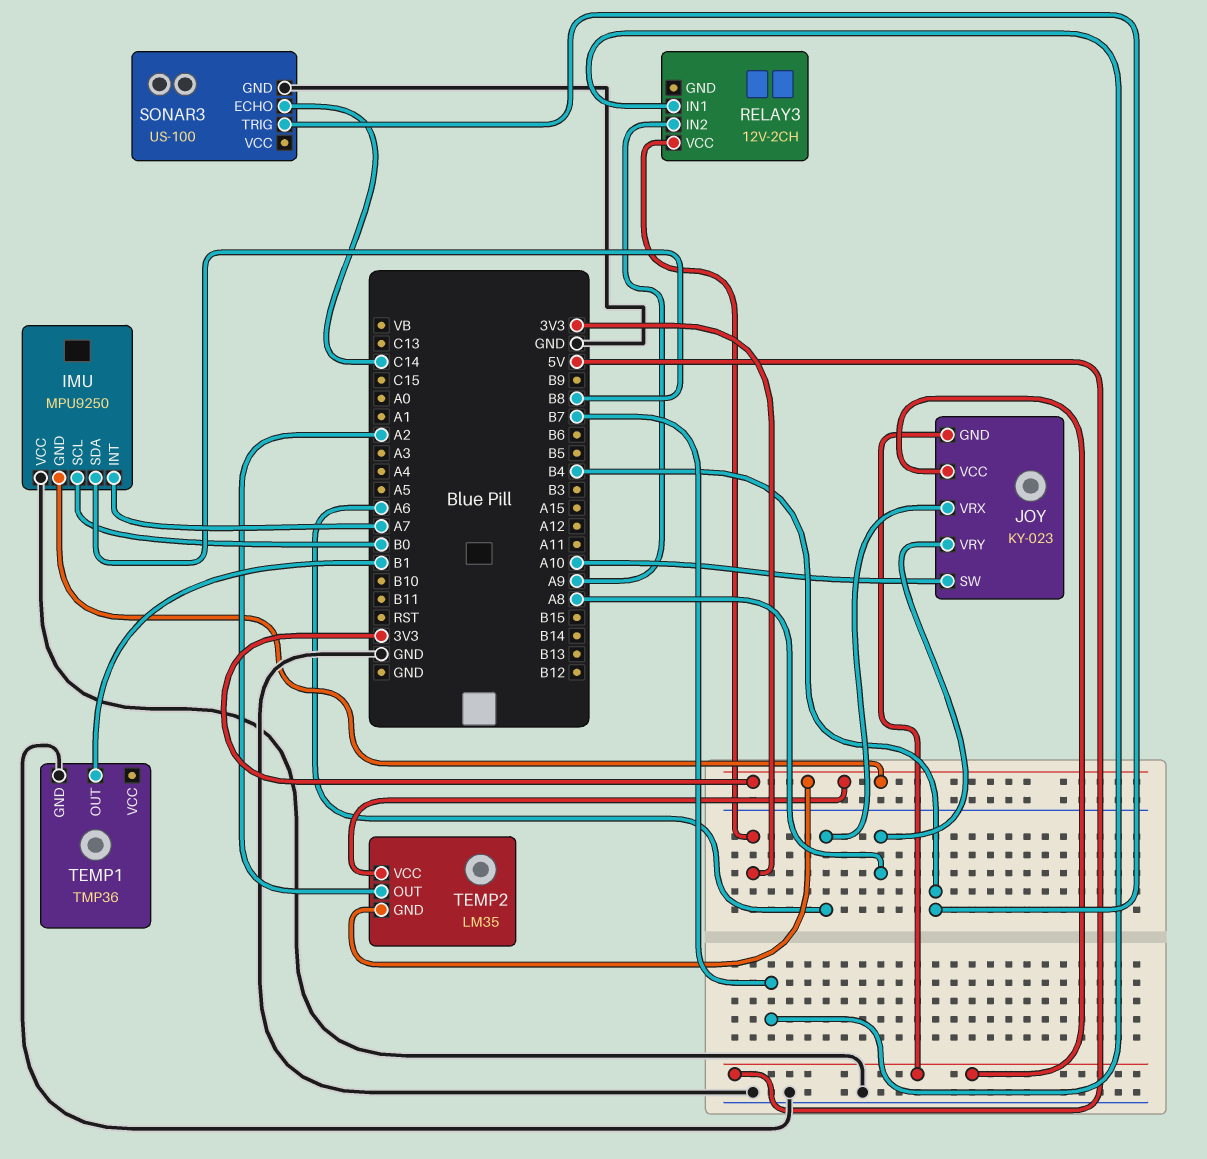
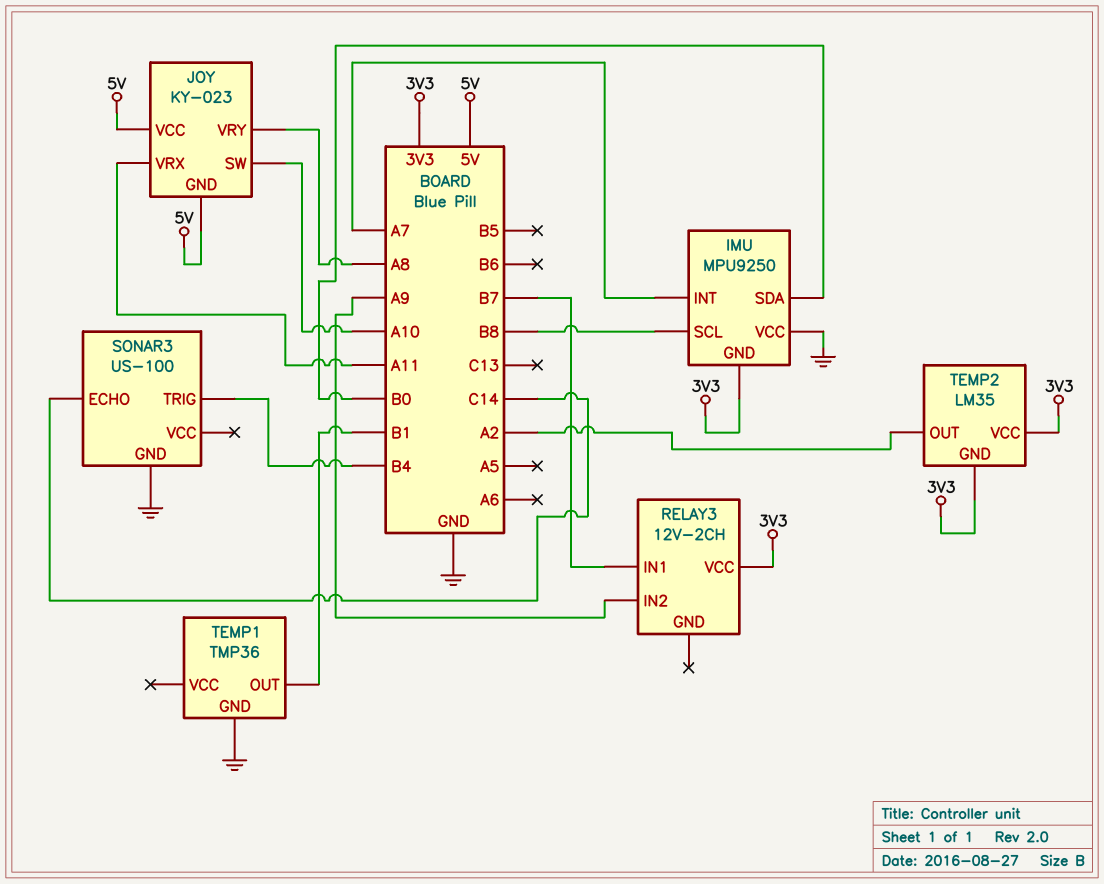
IMU pin SCL: B0 -> B8
IMU pin SDA: B8 -> B0
JOY pin VRX: A6 -> A11

